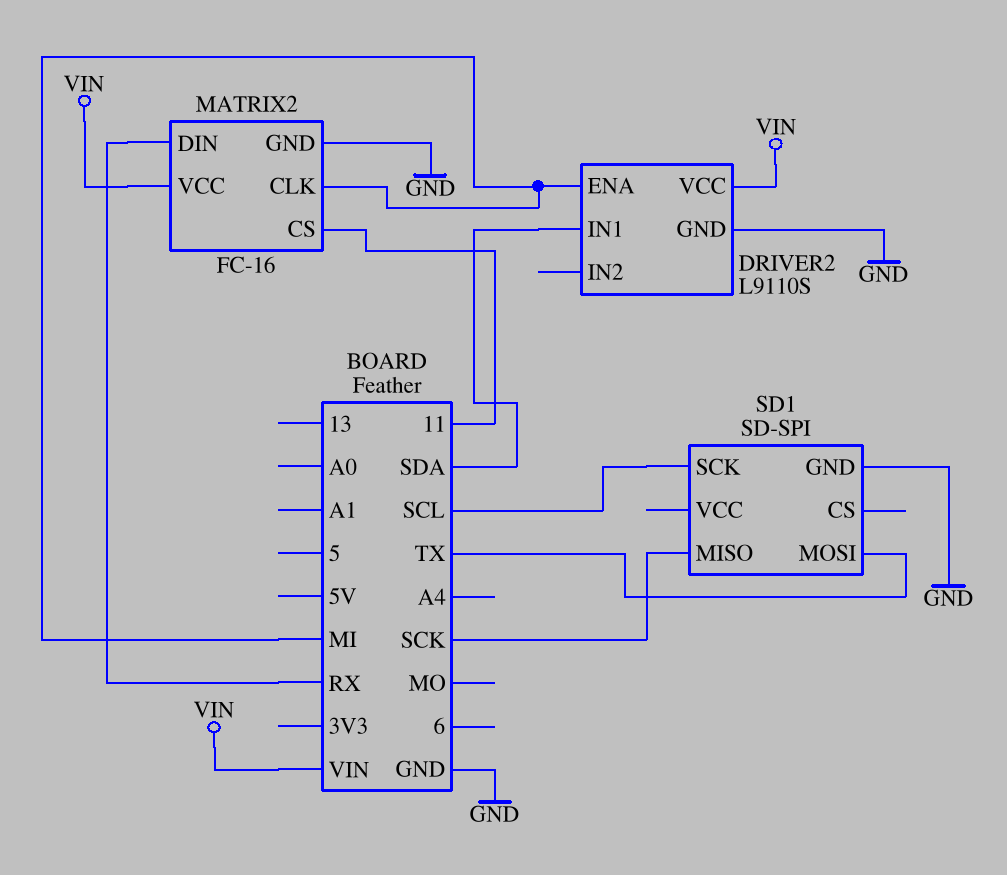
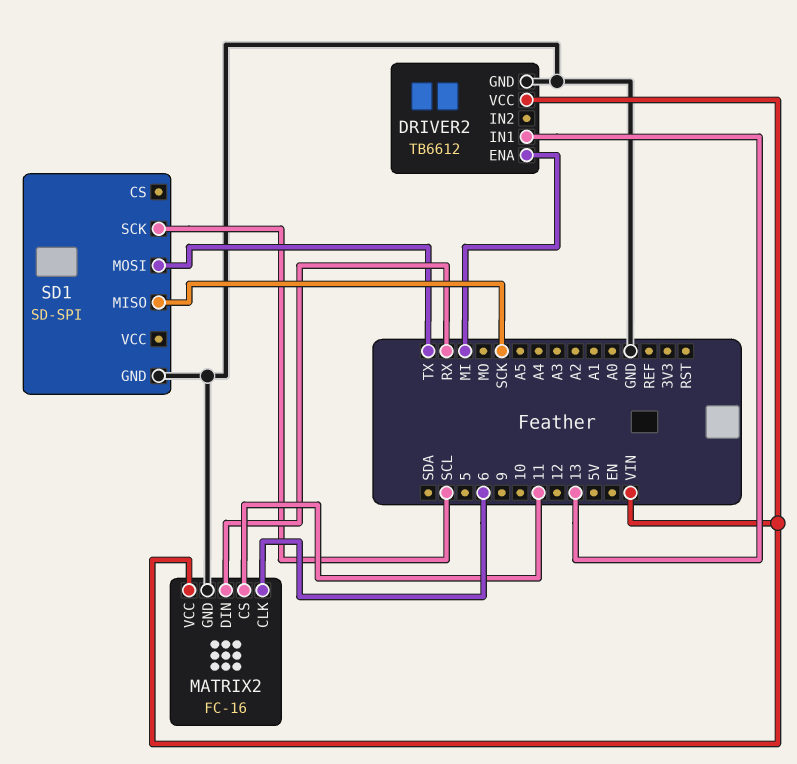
DRIVER2: L9110S -> TB6612
DRIVER2 pin IN1: SDA -> 13
MATRIX2 pin CLK: MI -> 6

